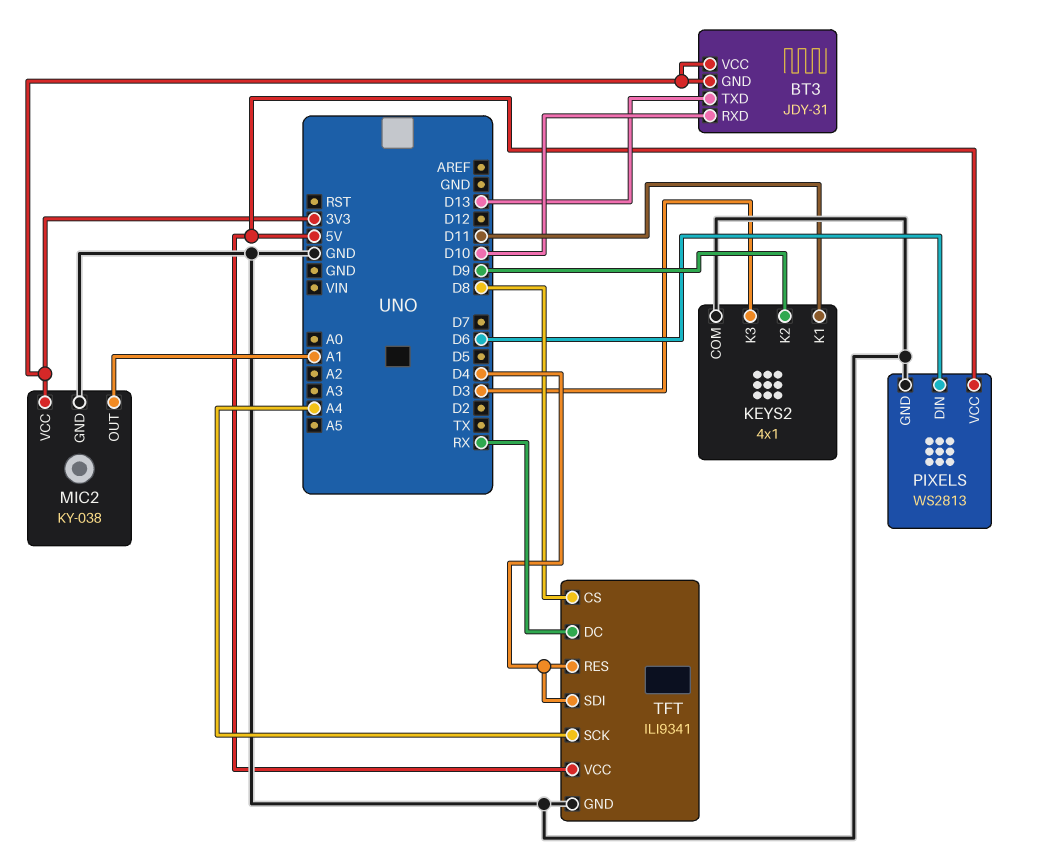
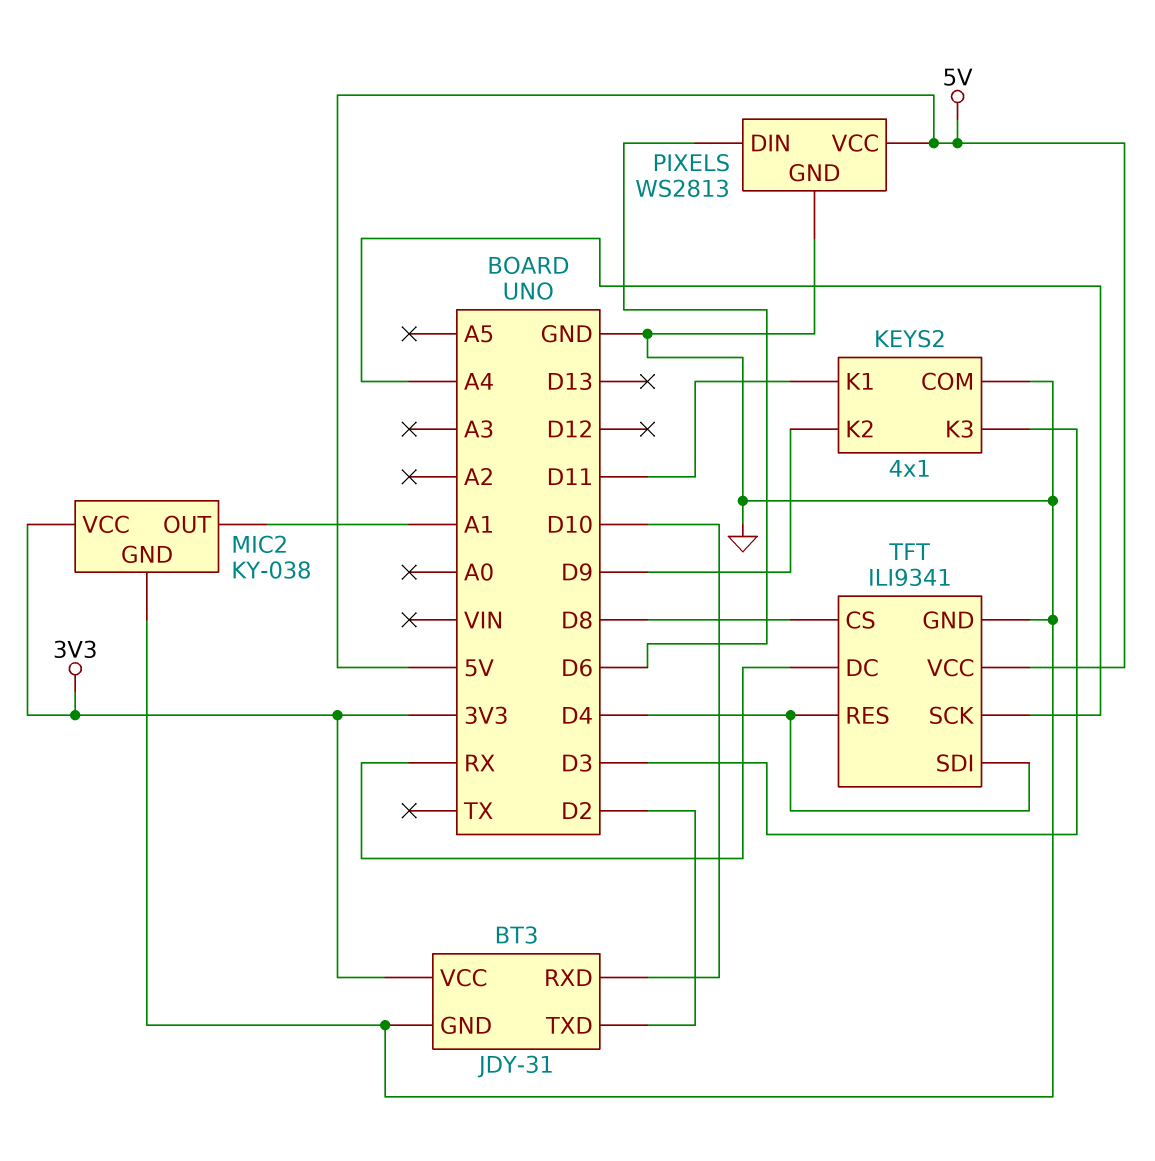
BT3 pin GND: 3V3 -> GND
BT3 pin TXD: D13 -> D2

